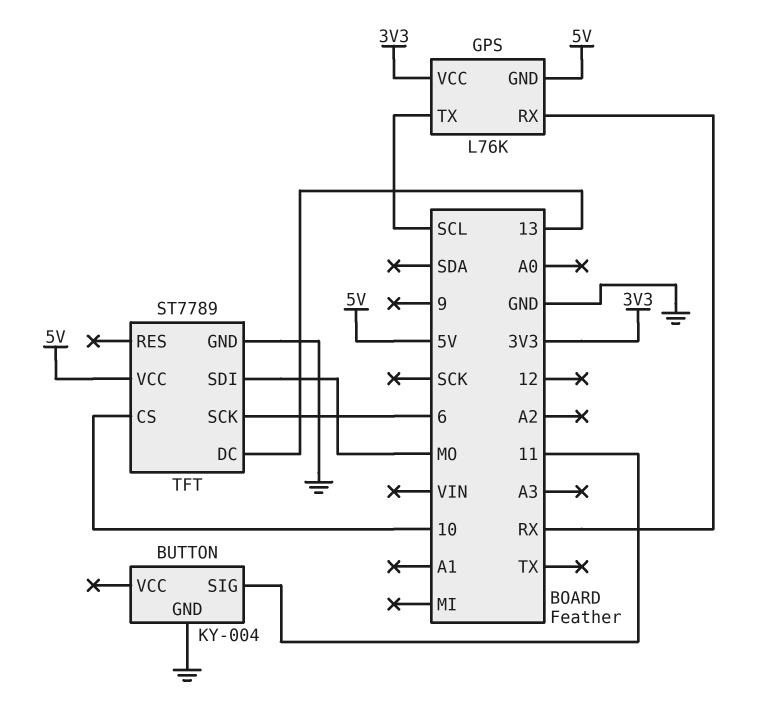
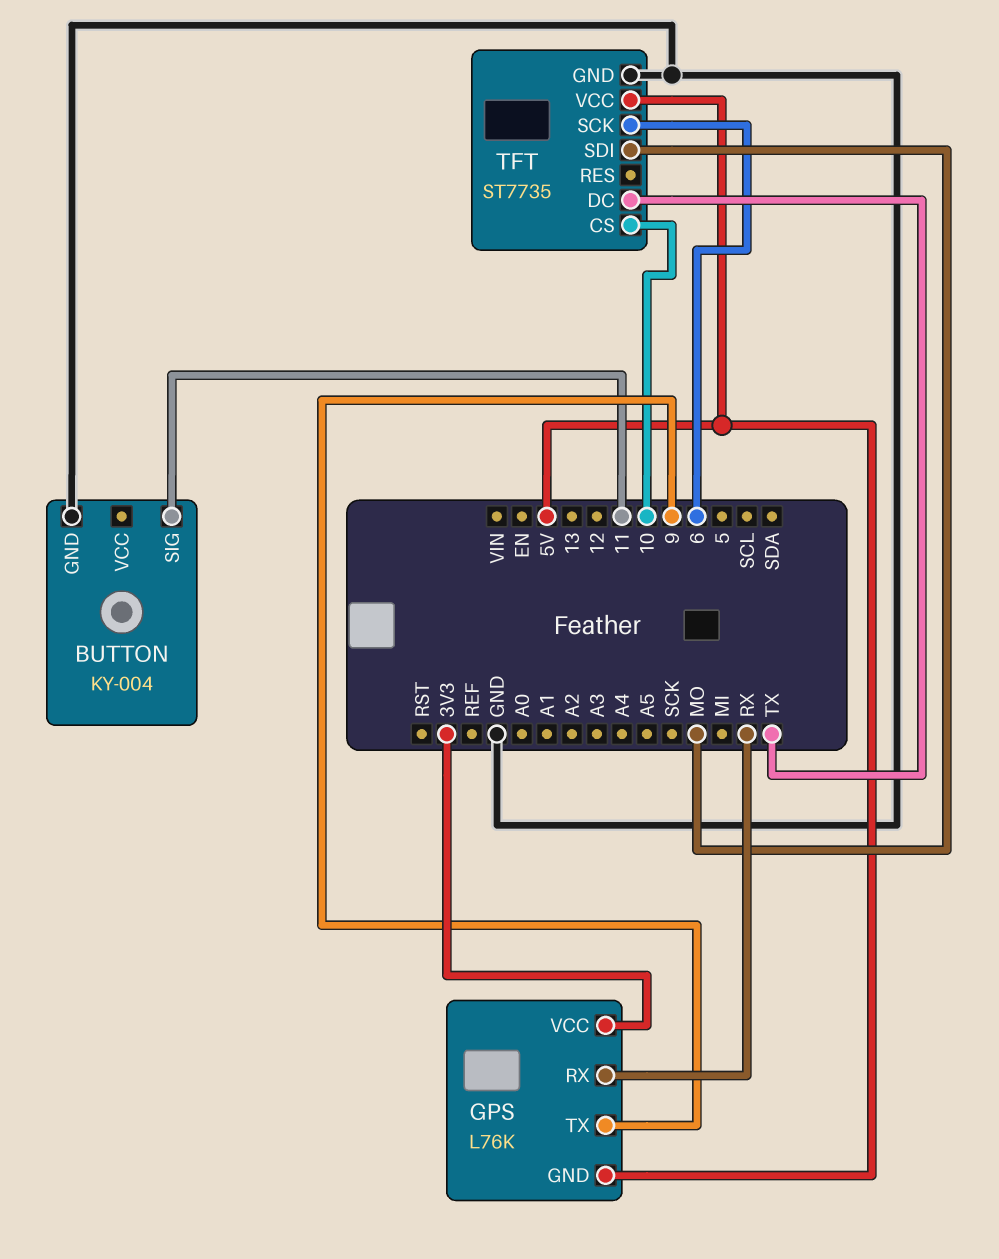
GPS pin TX: SCL -> 9
TFT: ST7789 -> ST7735
TFT pin DC: 13 -> TX

